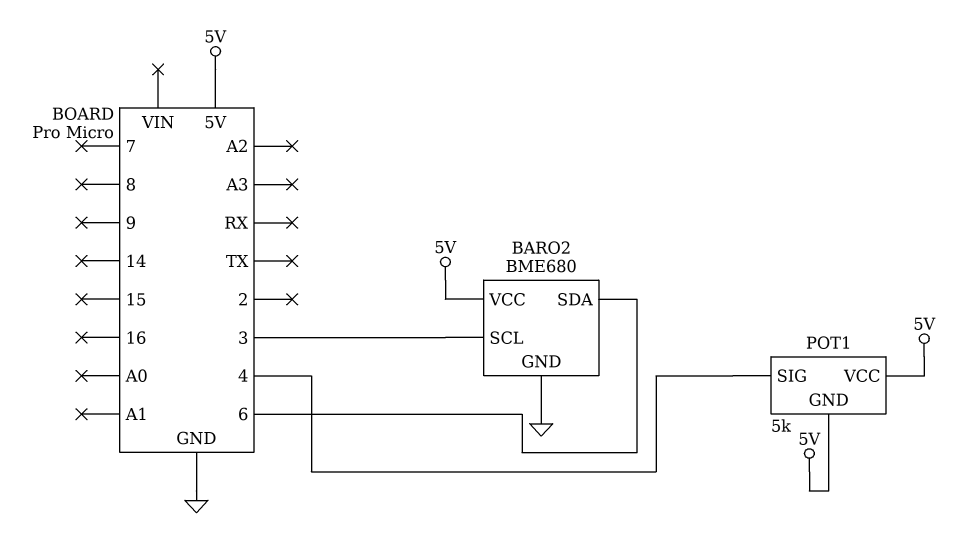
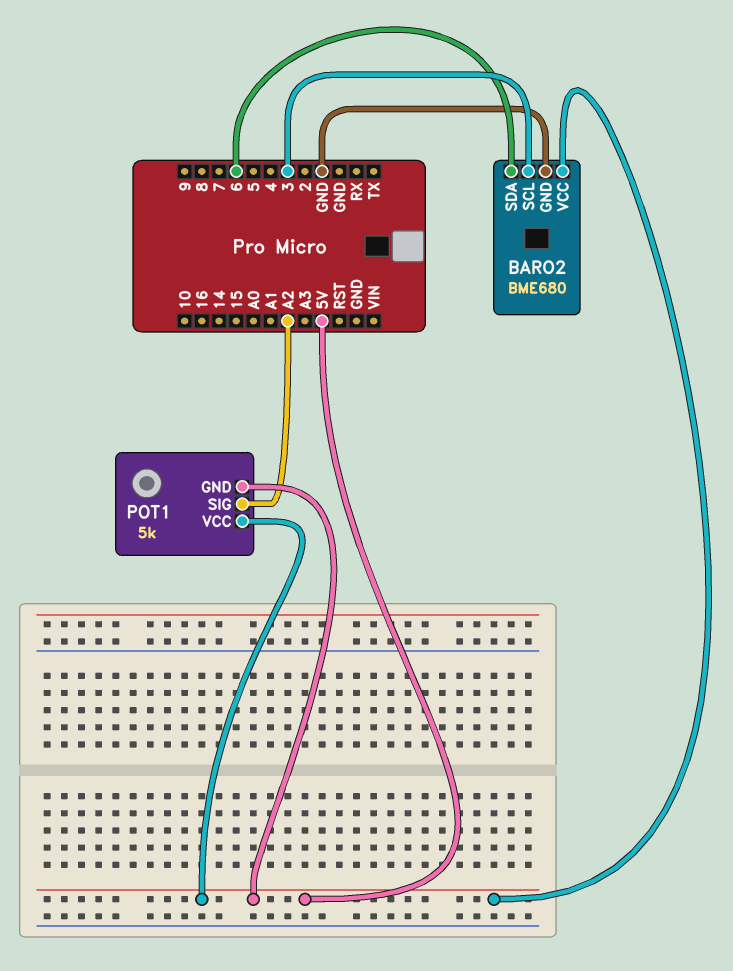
POT1 pin SIG: 4 -> A2

